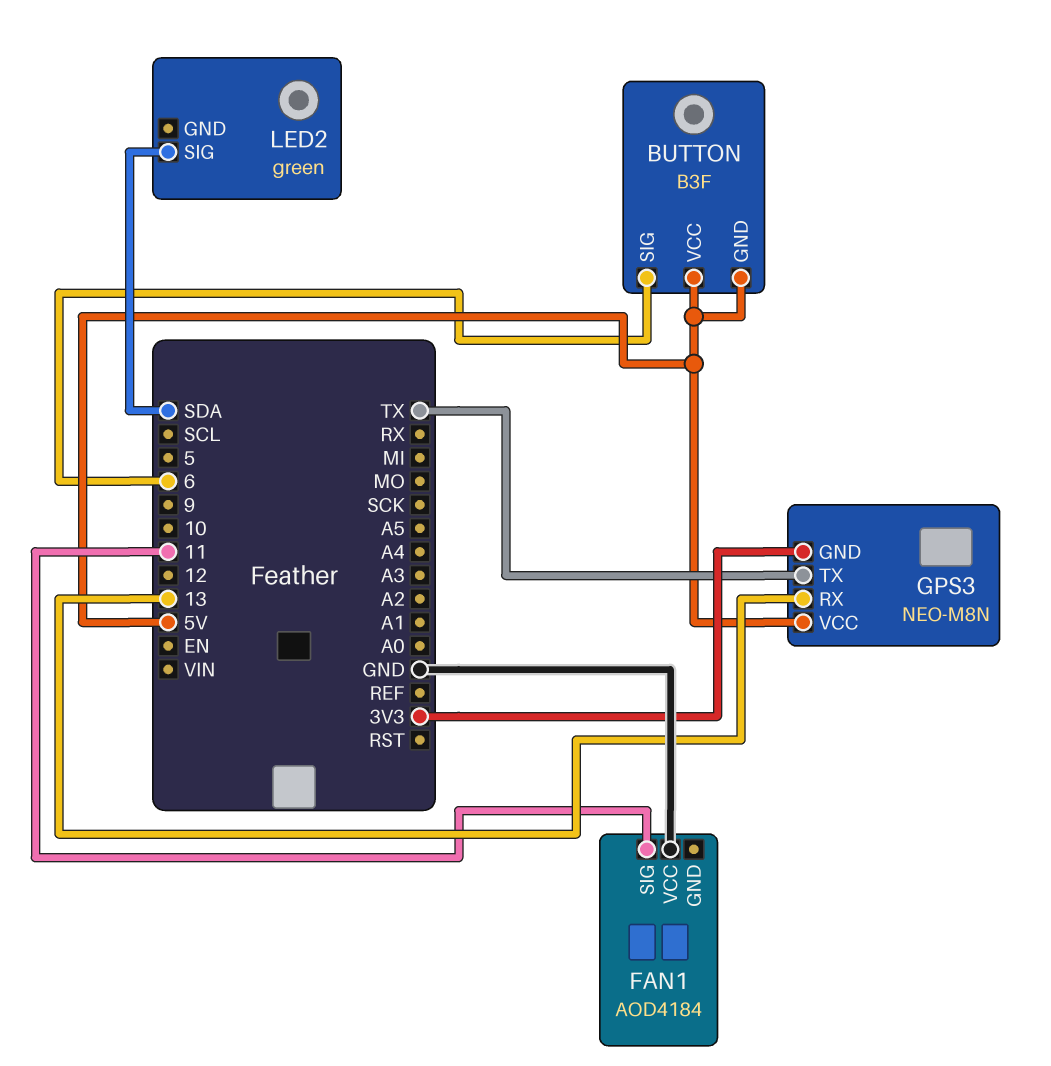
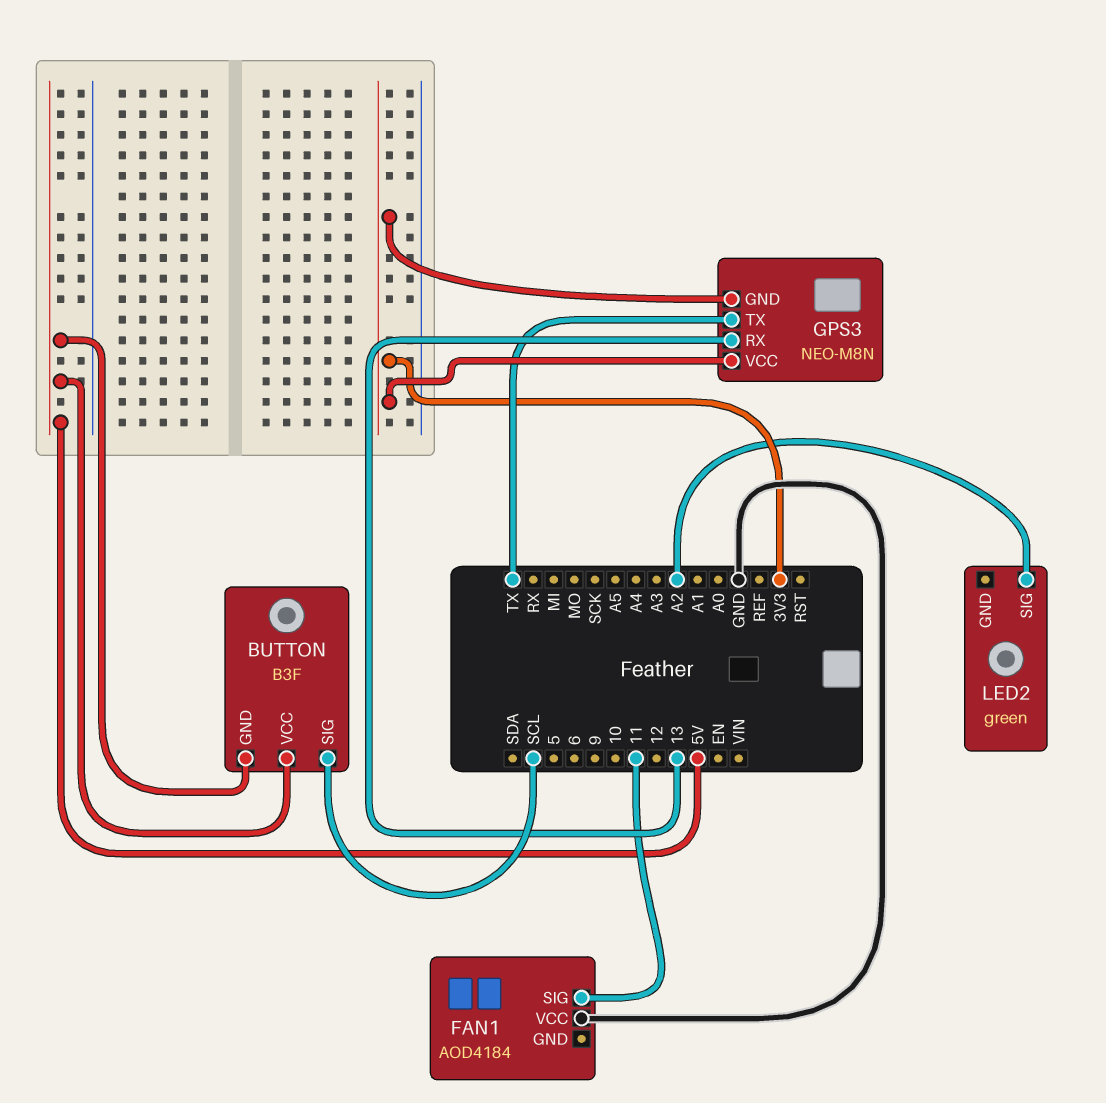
BUTTON pin SIG: 6 -> SCL
GPS3 pin VCC: 5V -> 3V3
LED2 pin SIG: SDA -> A2

